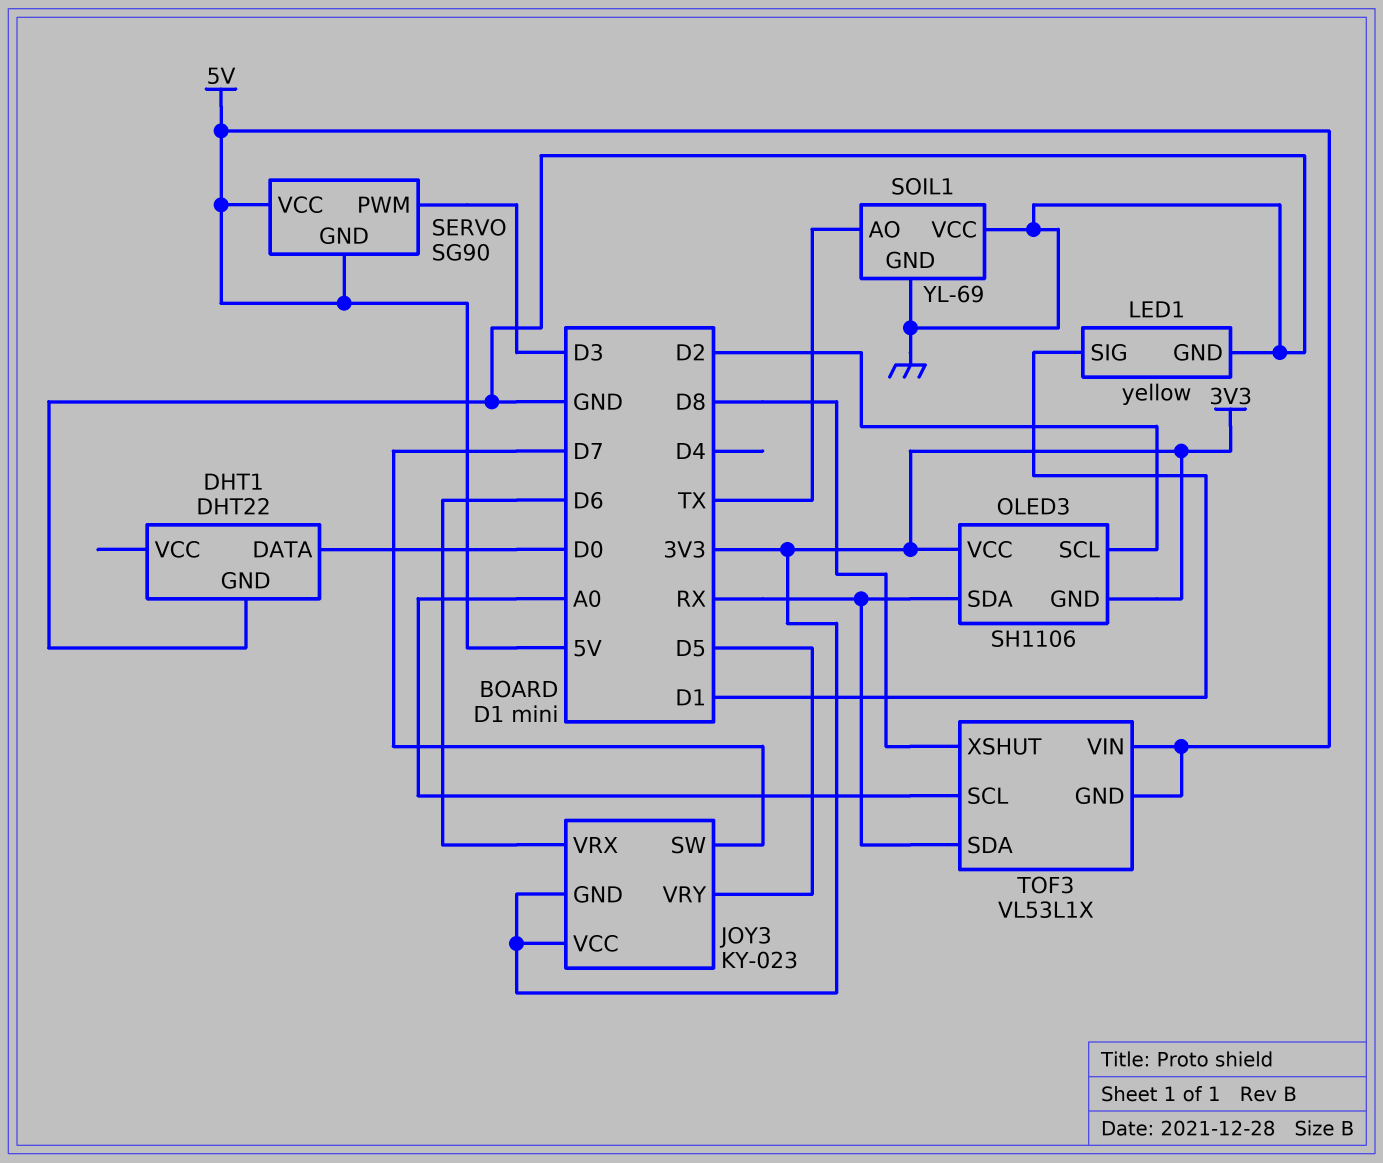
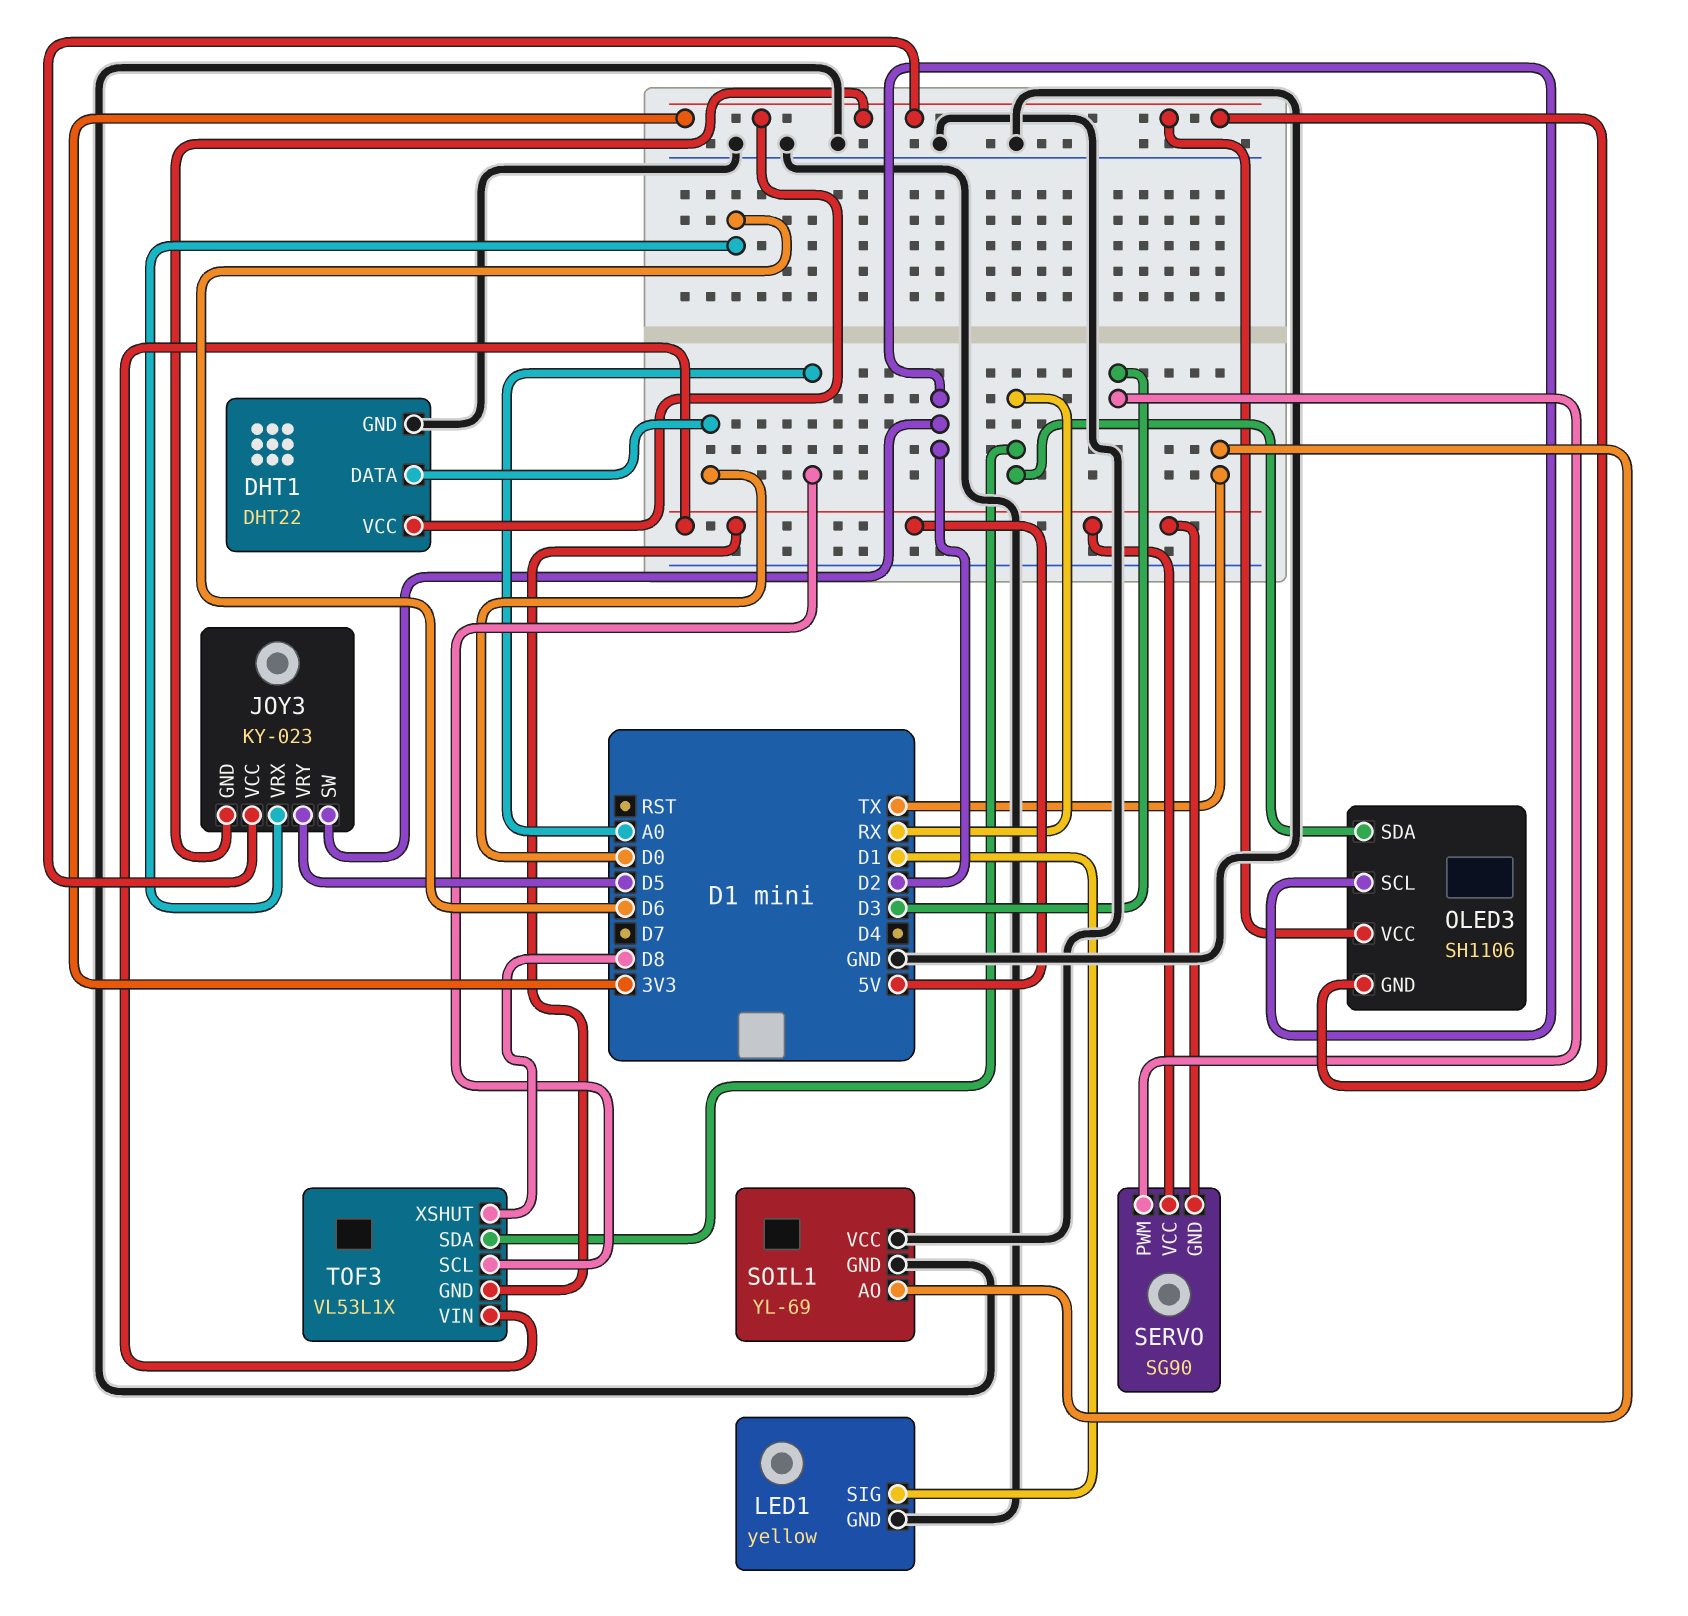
DHT1 pin VCC: none -> 3V3
JOY3 pin SW: D7 -> D2

